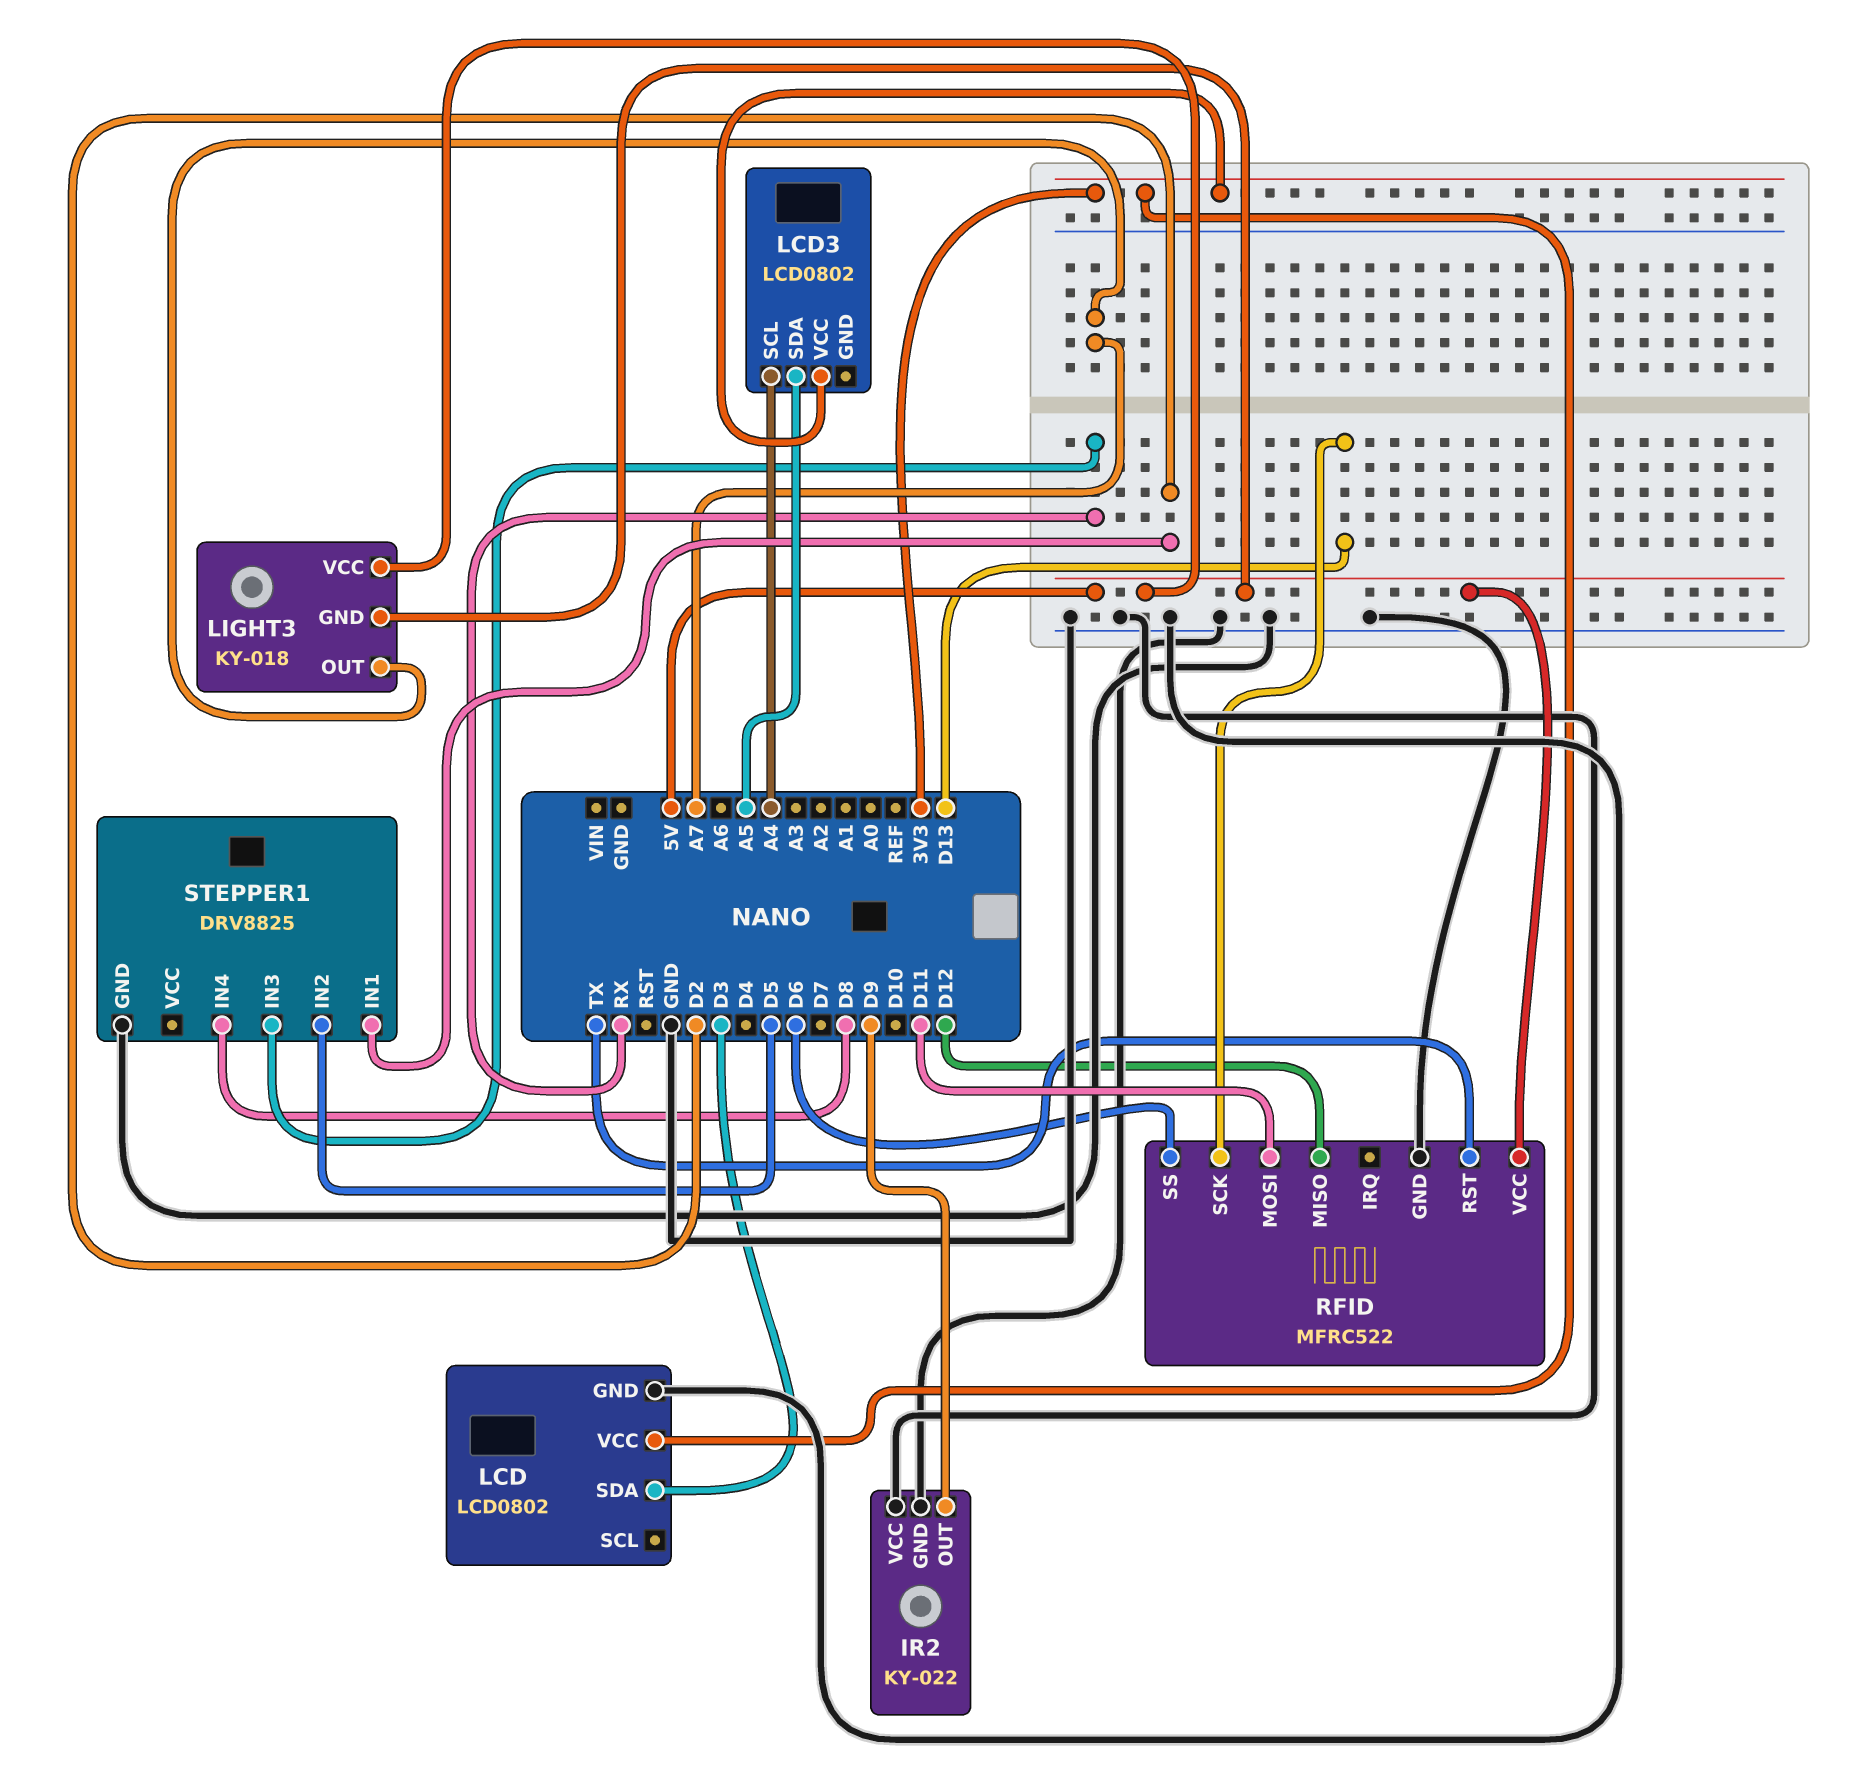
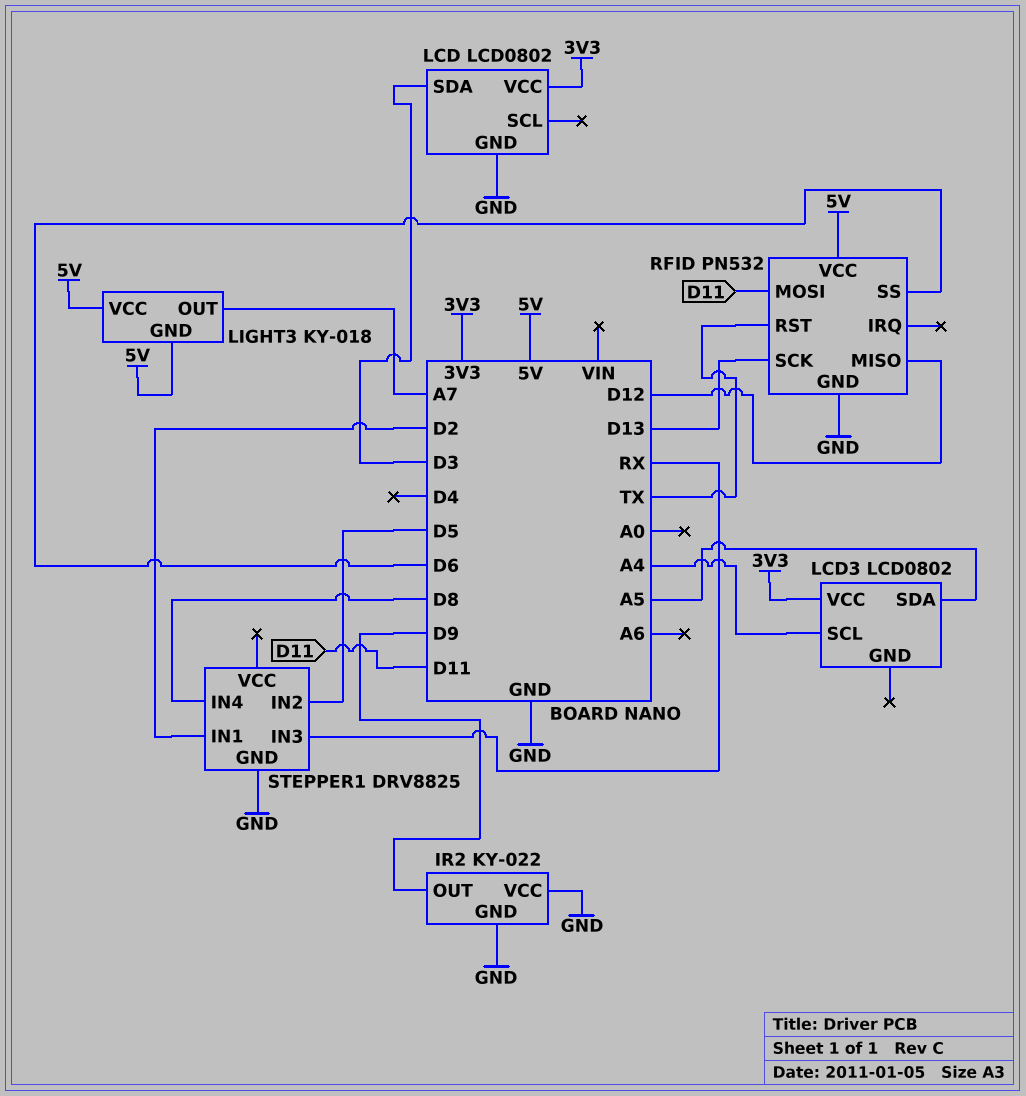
RFID: MFRC522 -> PN532

